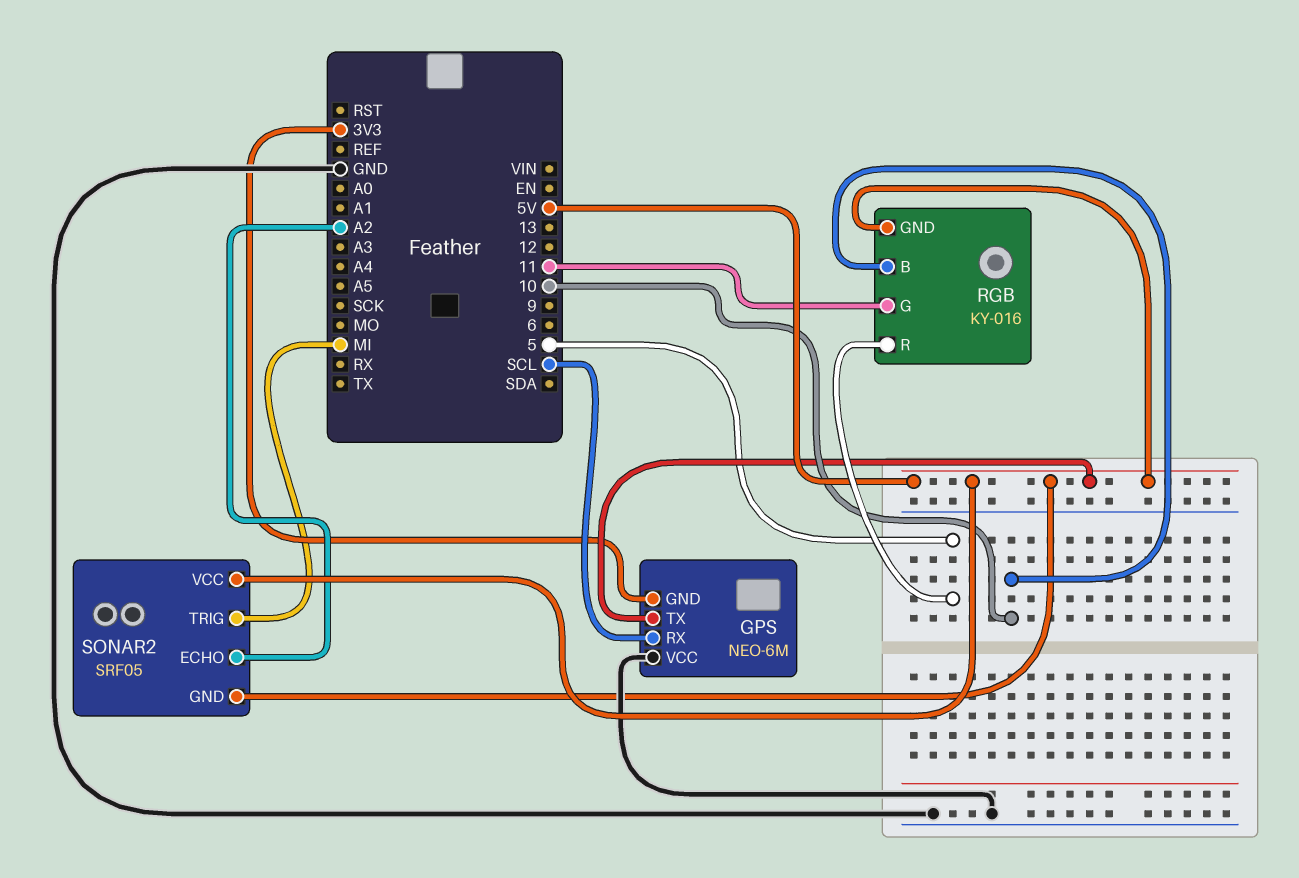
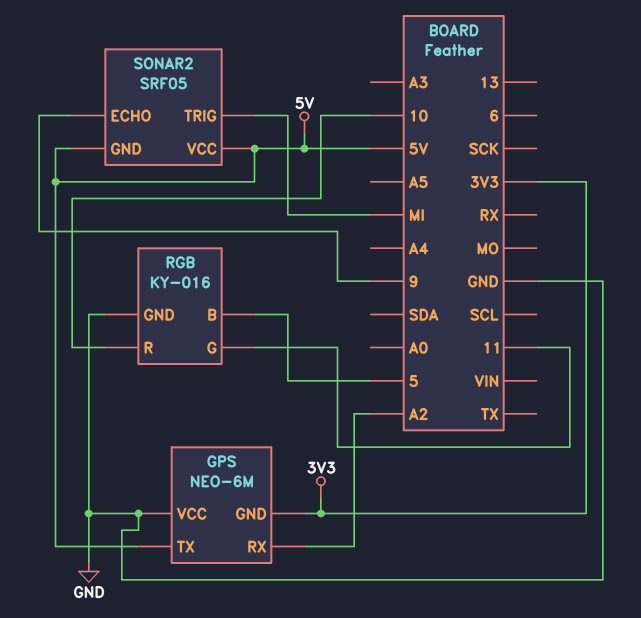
GPS pin RX: SCL -> A2
RGB pin B: 10 -> 5
RGB pin GND: 5V -> GND
RGB pin R: 5 -> 10
SONAR2 pin ECHO: A2 -> 9

